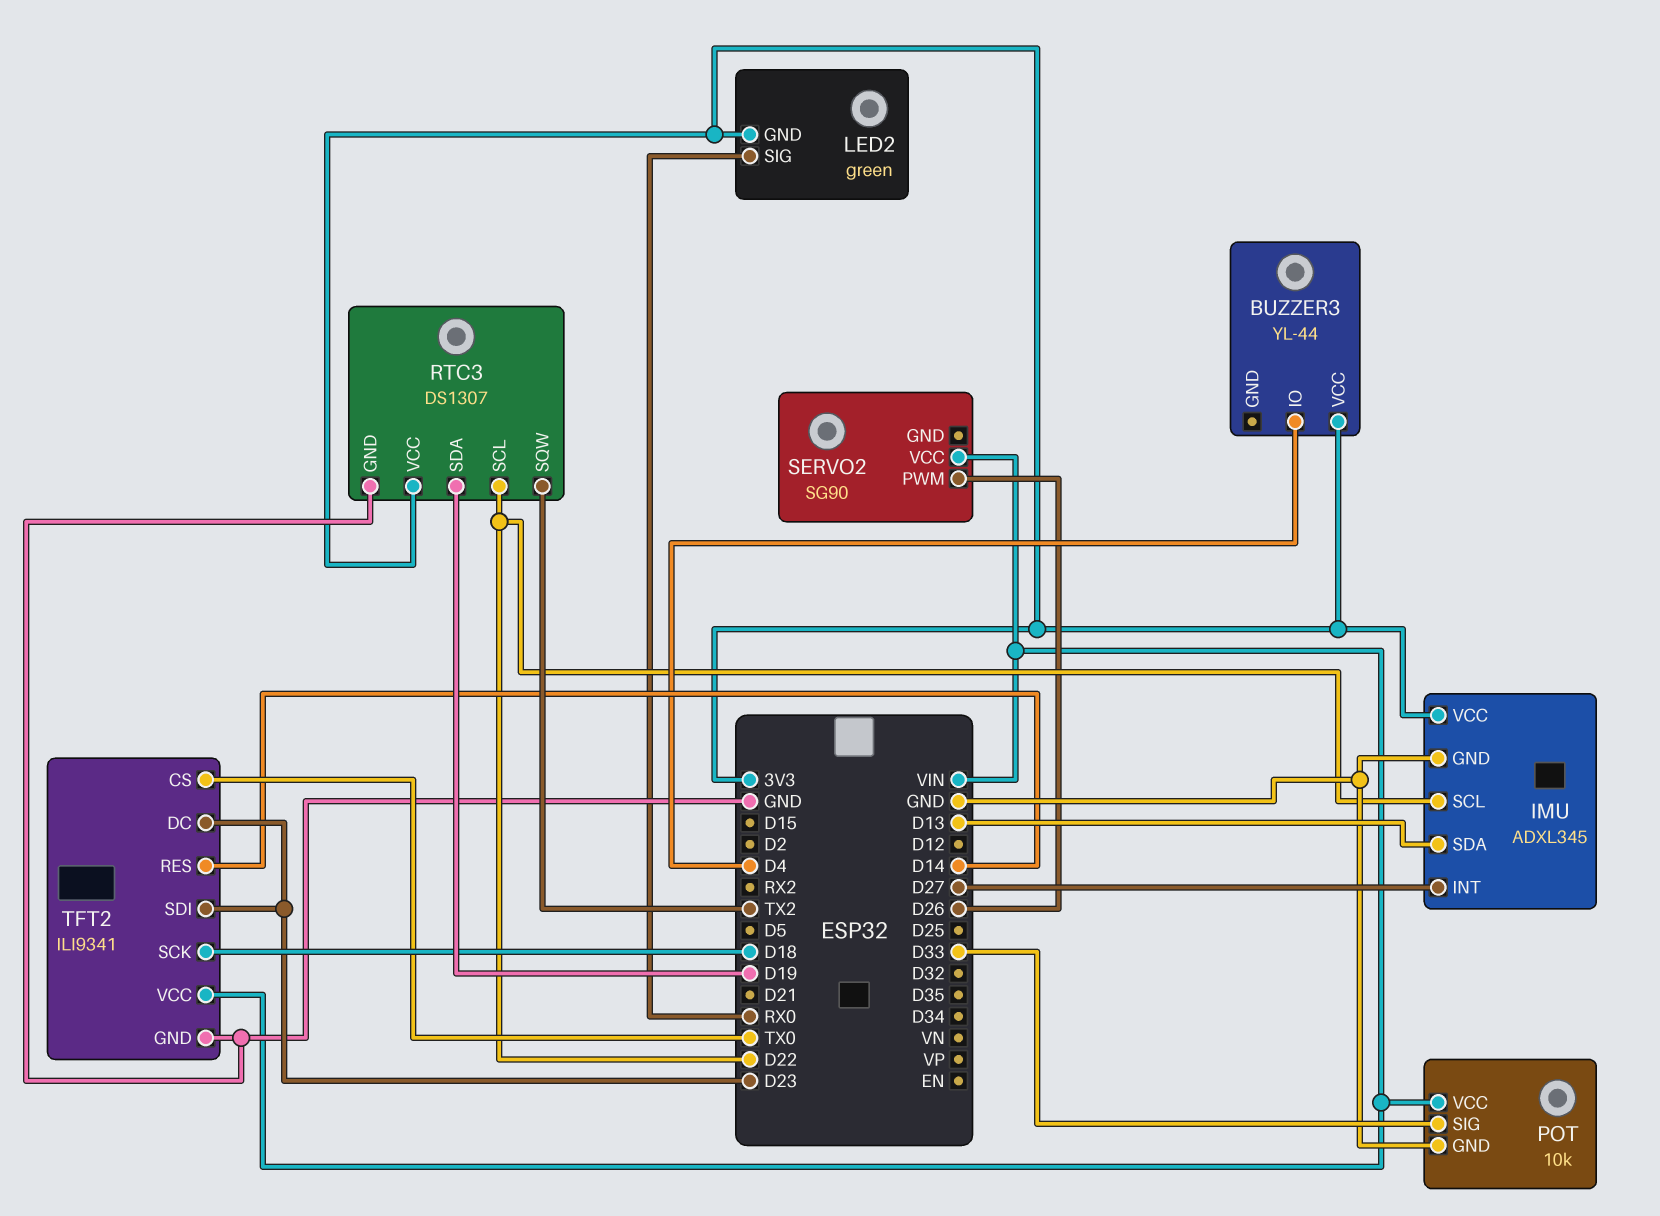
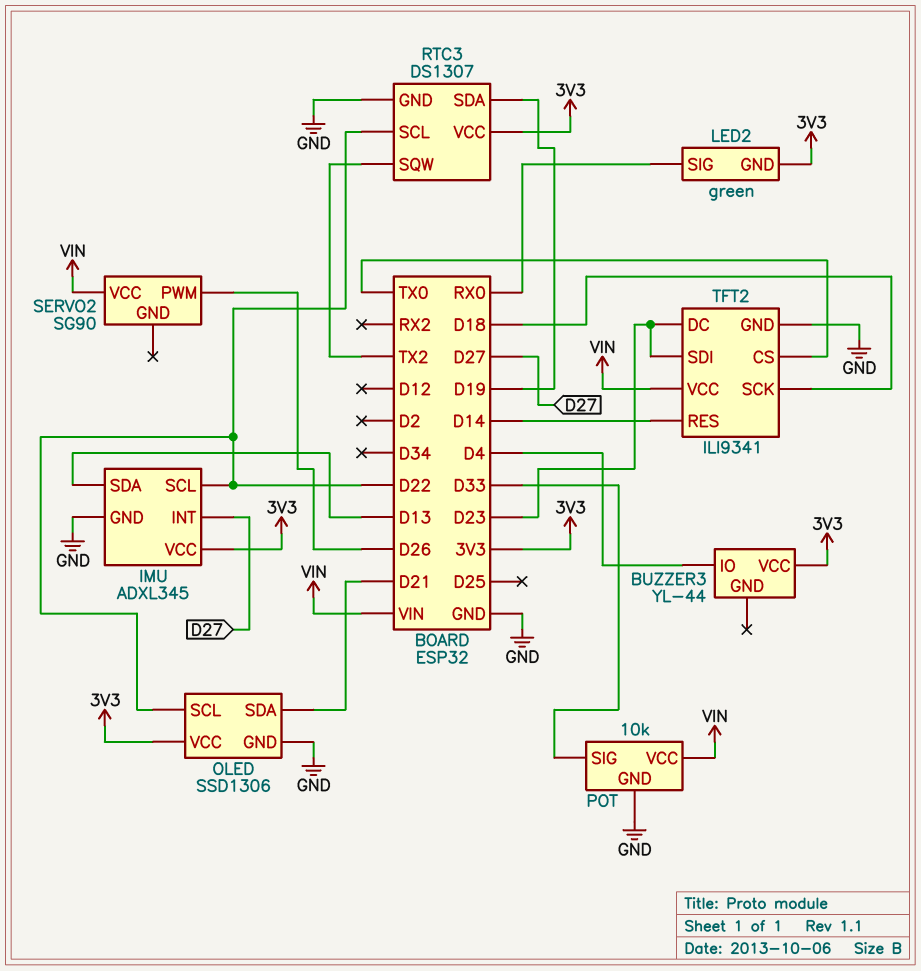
OLED: none -> SSD1306
OLED pin GND: none -> GND
OLED pin SCL: none -> D22
OLED pin SDA: none -> D21
OLED pin VCC: none -> 3V3

